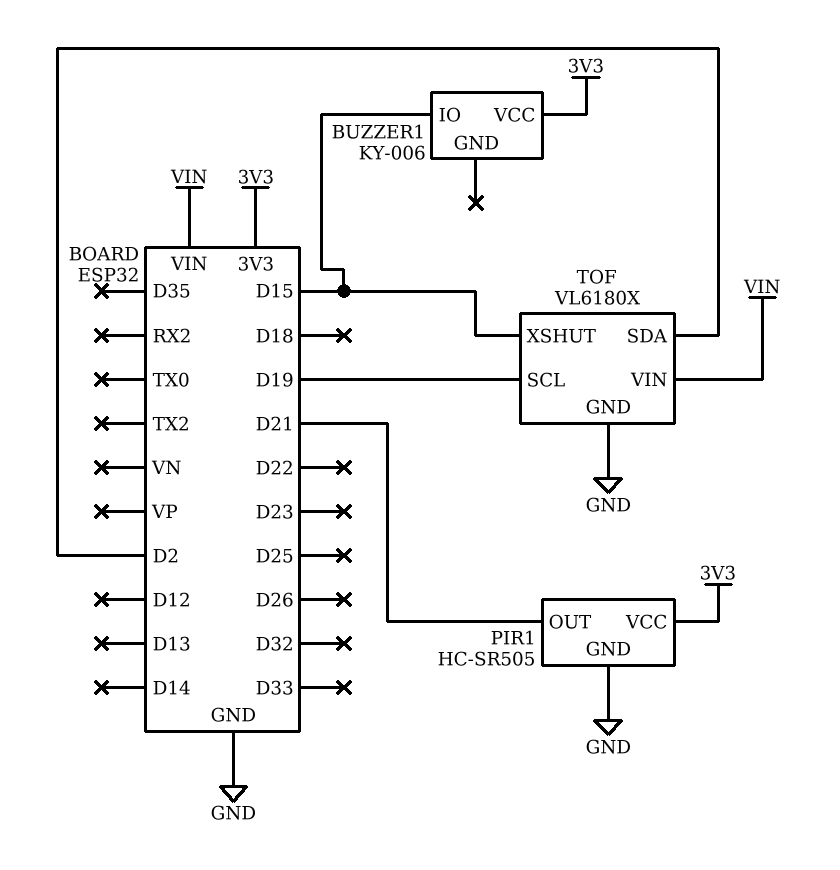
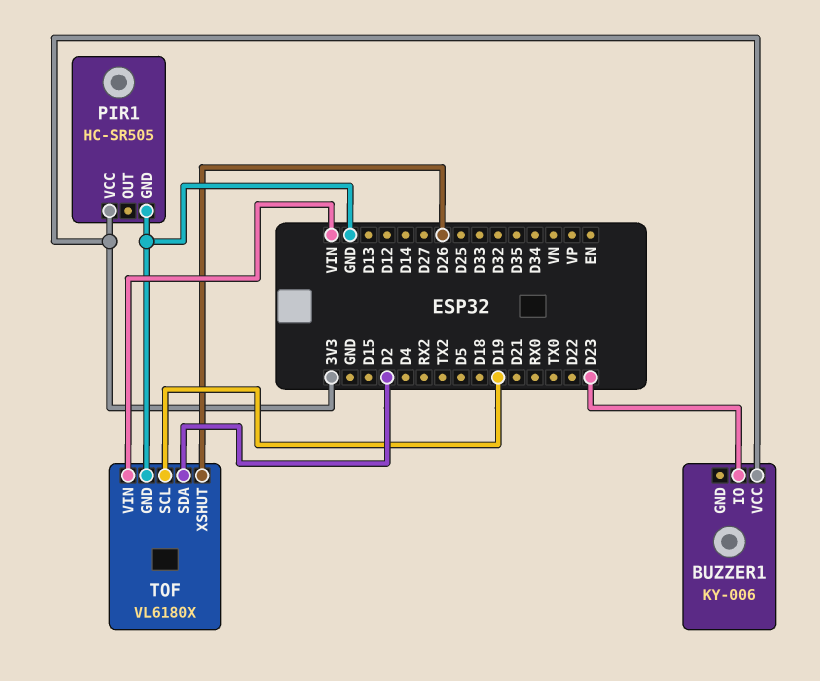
BUZZER1 pin IO: D15 -> D23
PIR1 pin OUT: D21 -> none
TOF pin XSHUT: D15 -> D26

